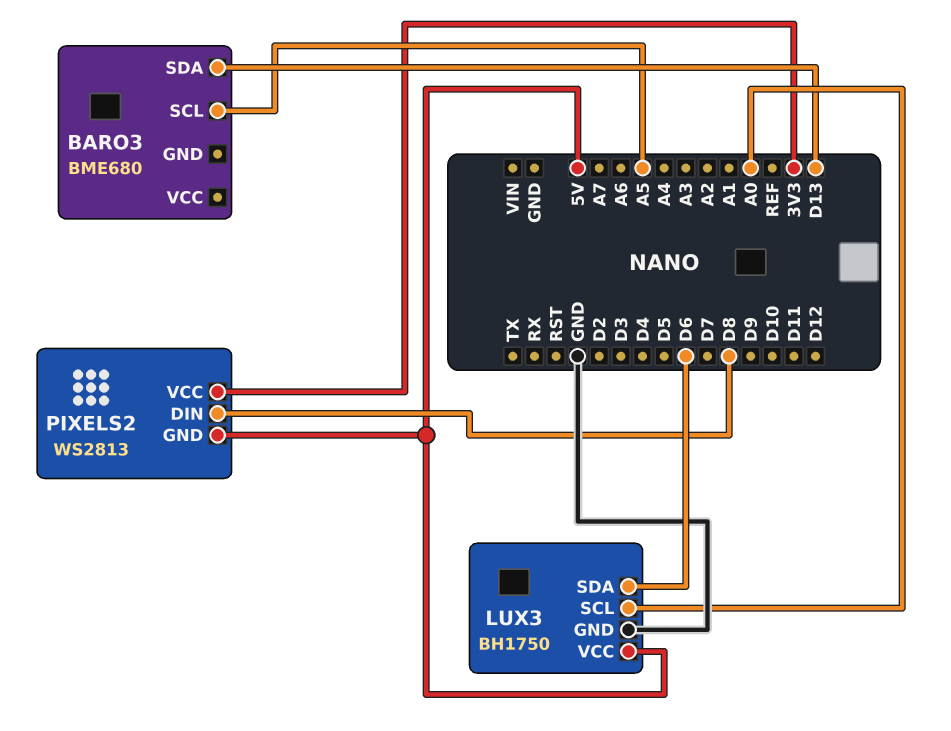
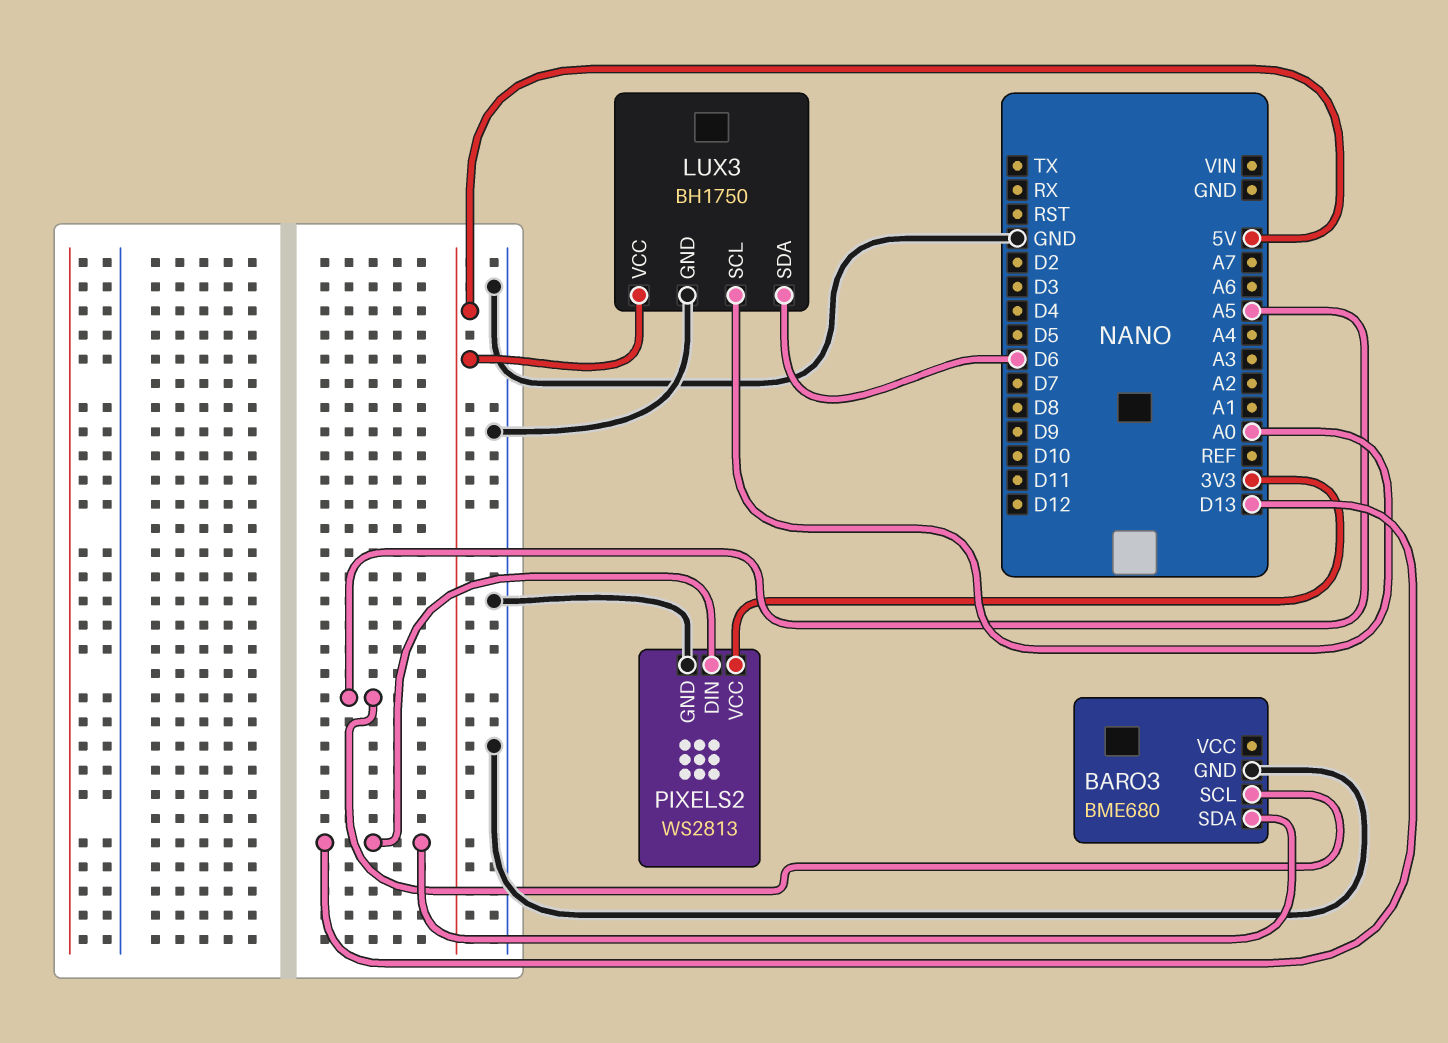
BARO3 pin GND: none -> GND
PIXELS2 pin DIN: D8 -> D13
PIXELS2 pin GND: 5V -> GND

